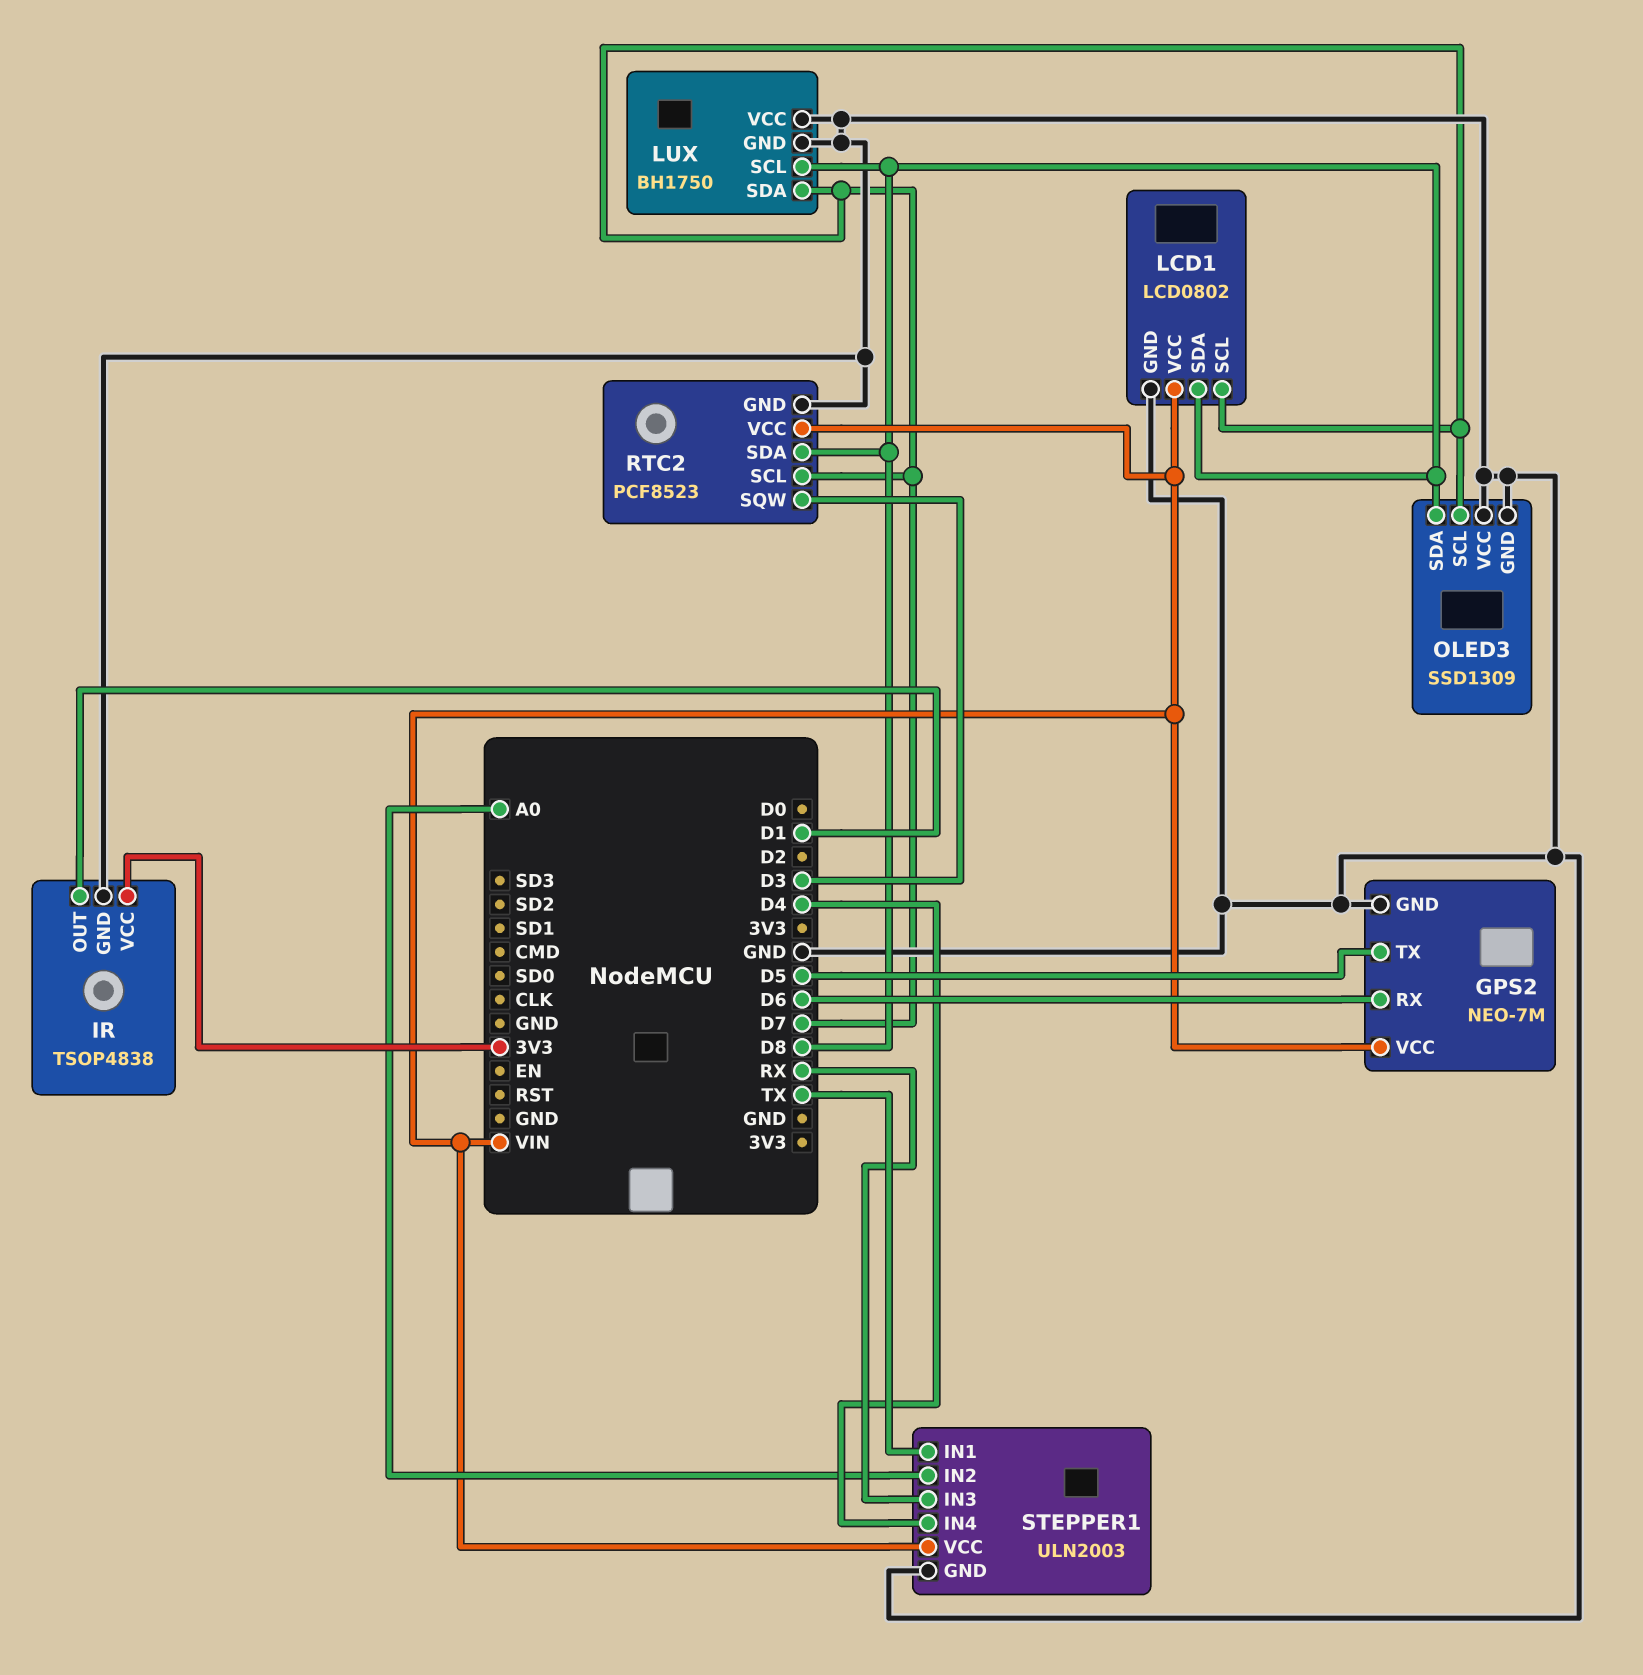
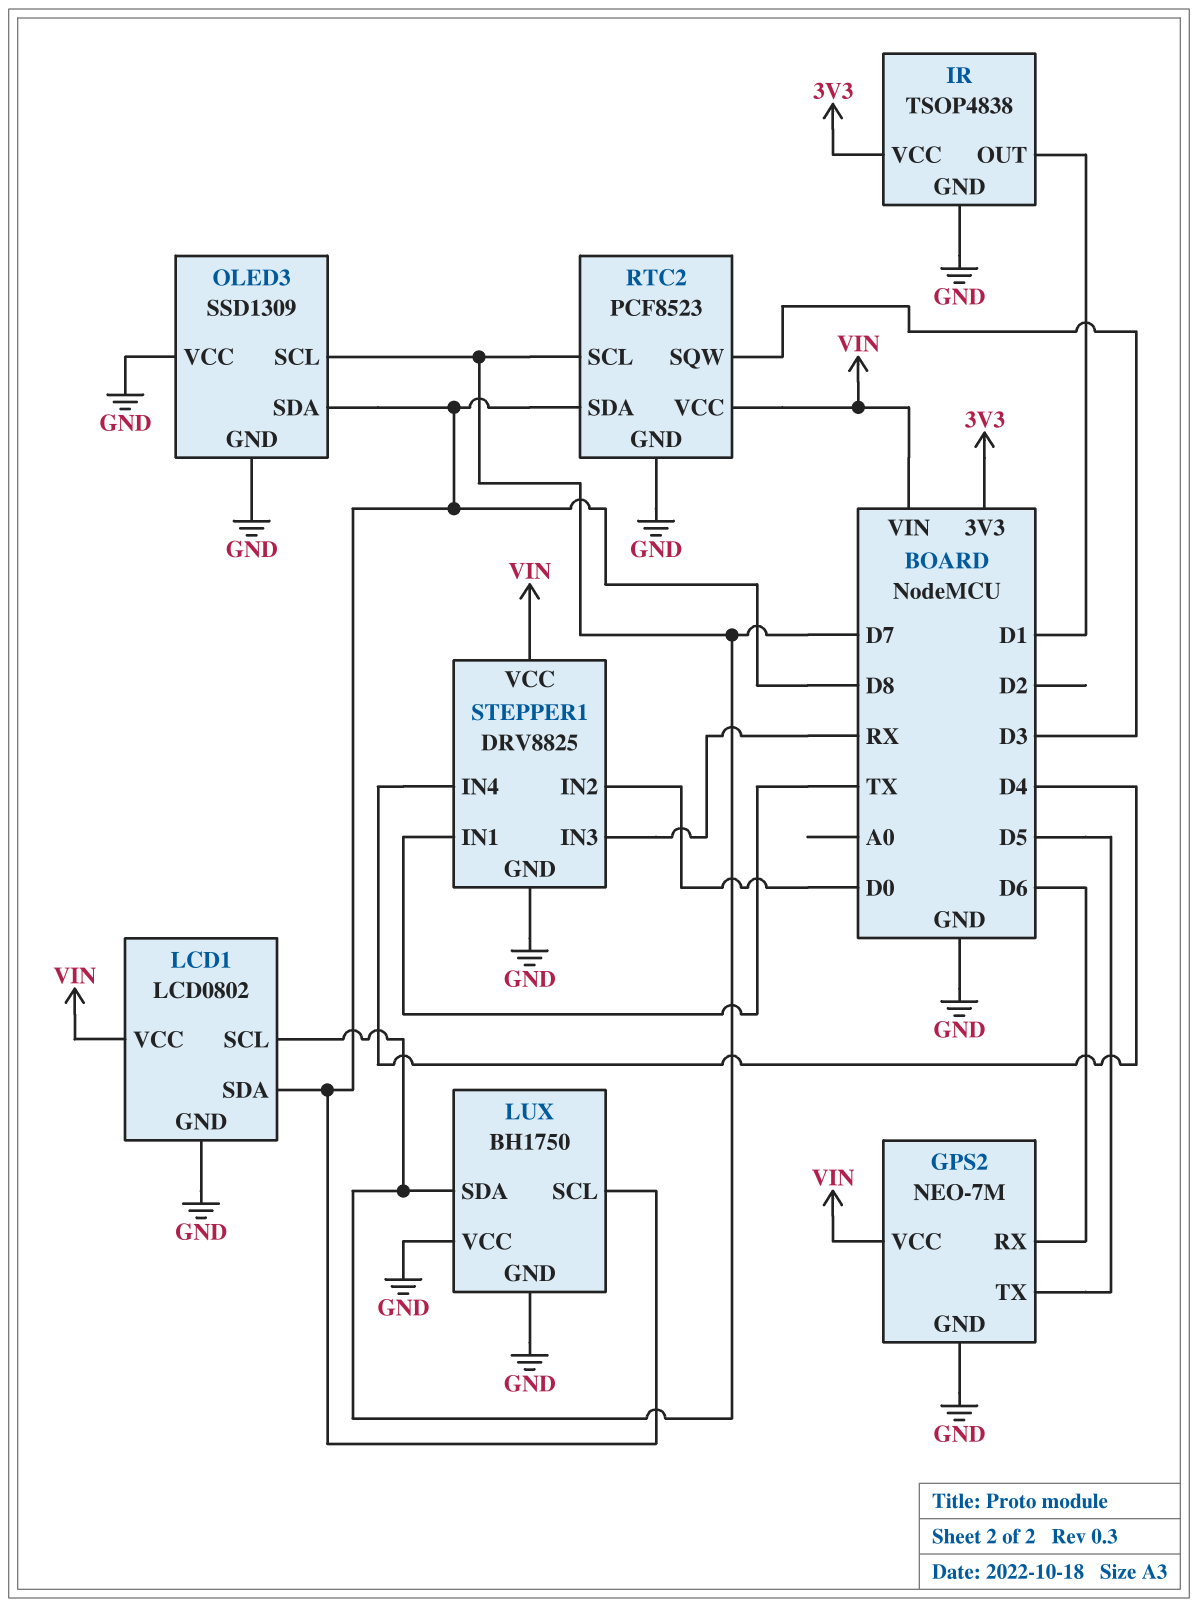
STEPPER1: ULN2003 -> DRV8825
STEPPER1 pin IN2: A0 -> D0

